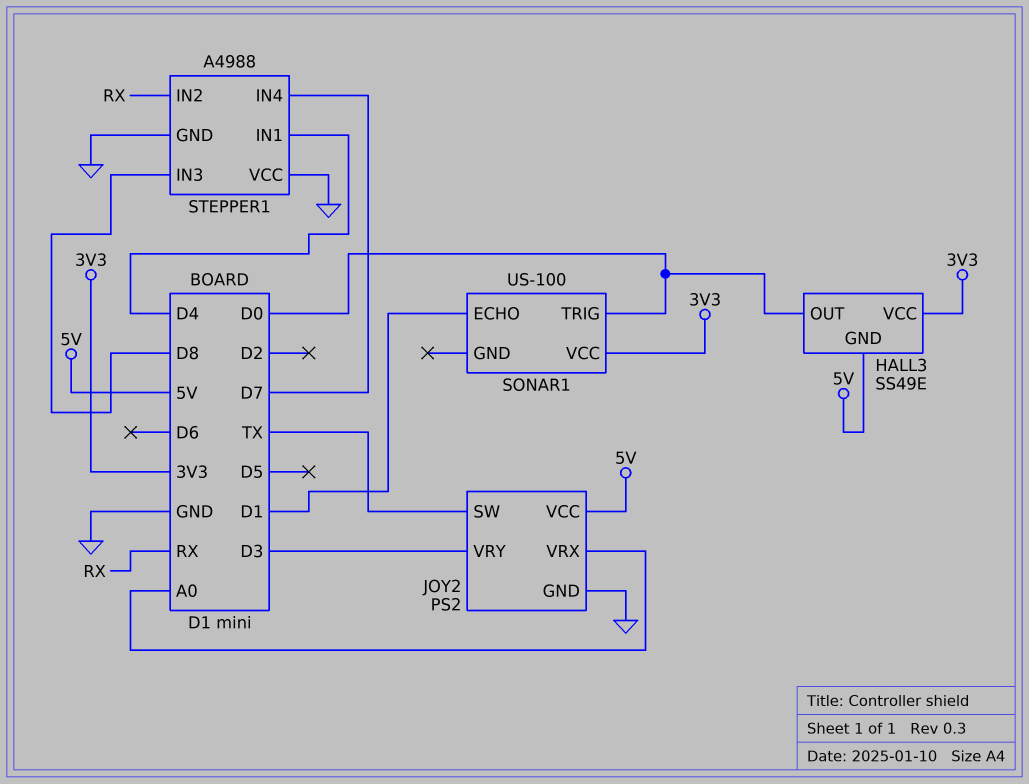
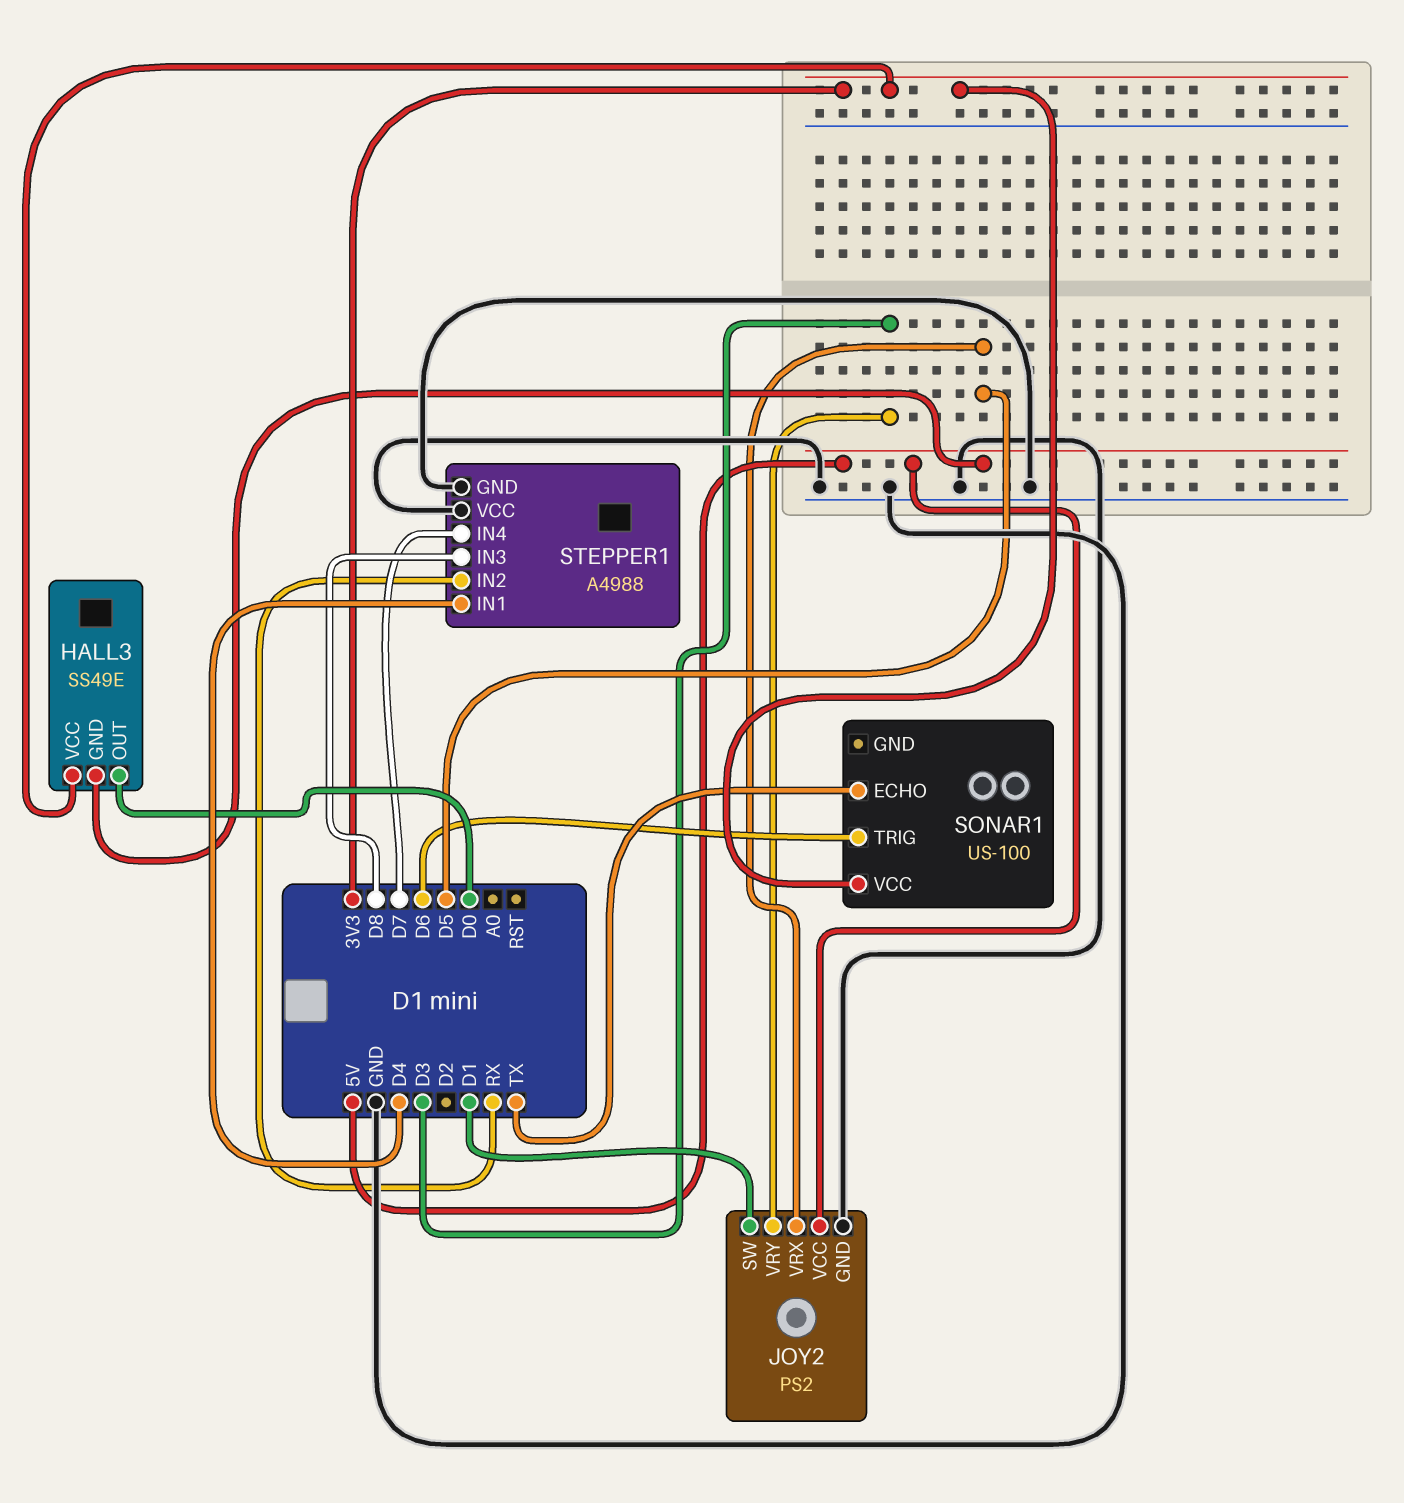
JOY2 pin SW: TX -> D1
JOY2 pin VRX: A0 -> D5
SONAR1 pin ECHO: D1 -> TX
SONAR1 pin TRIG: D0 -> D6

